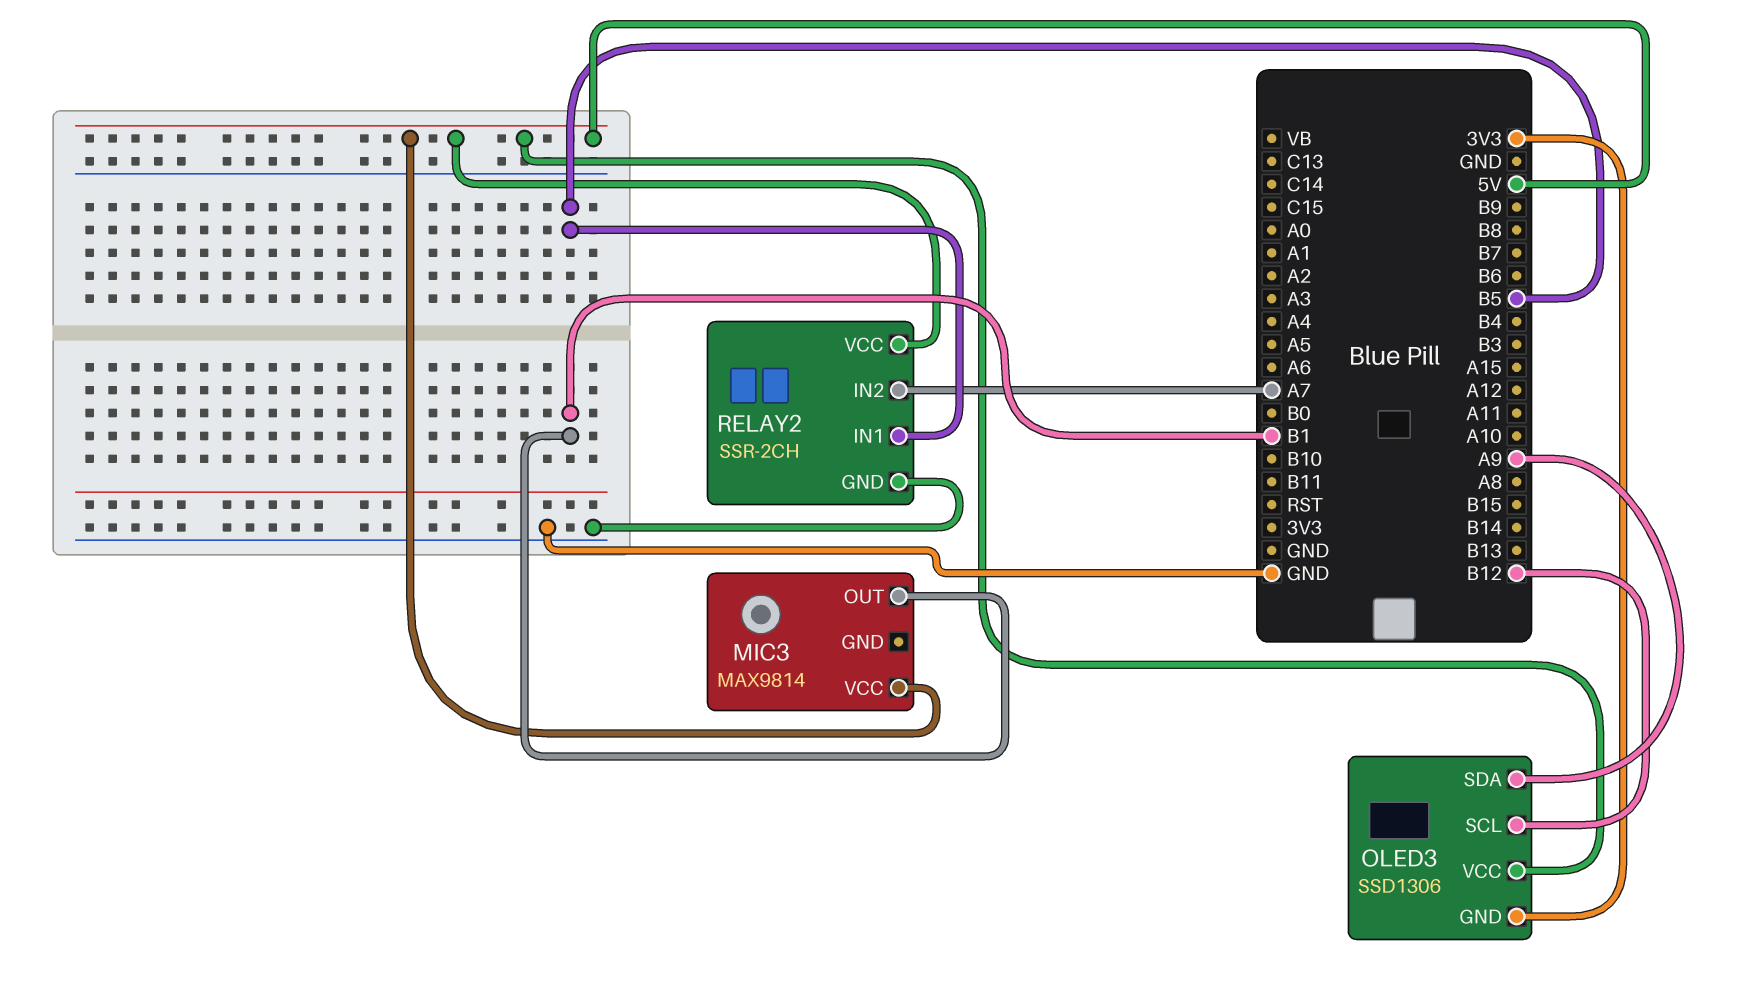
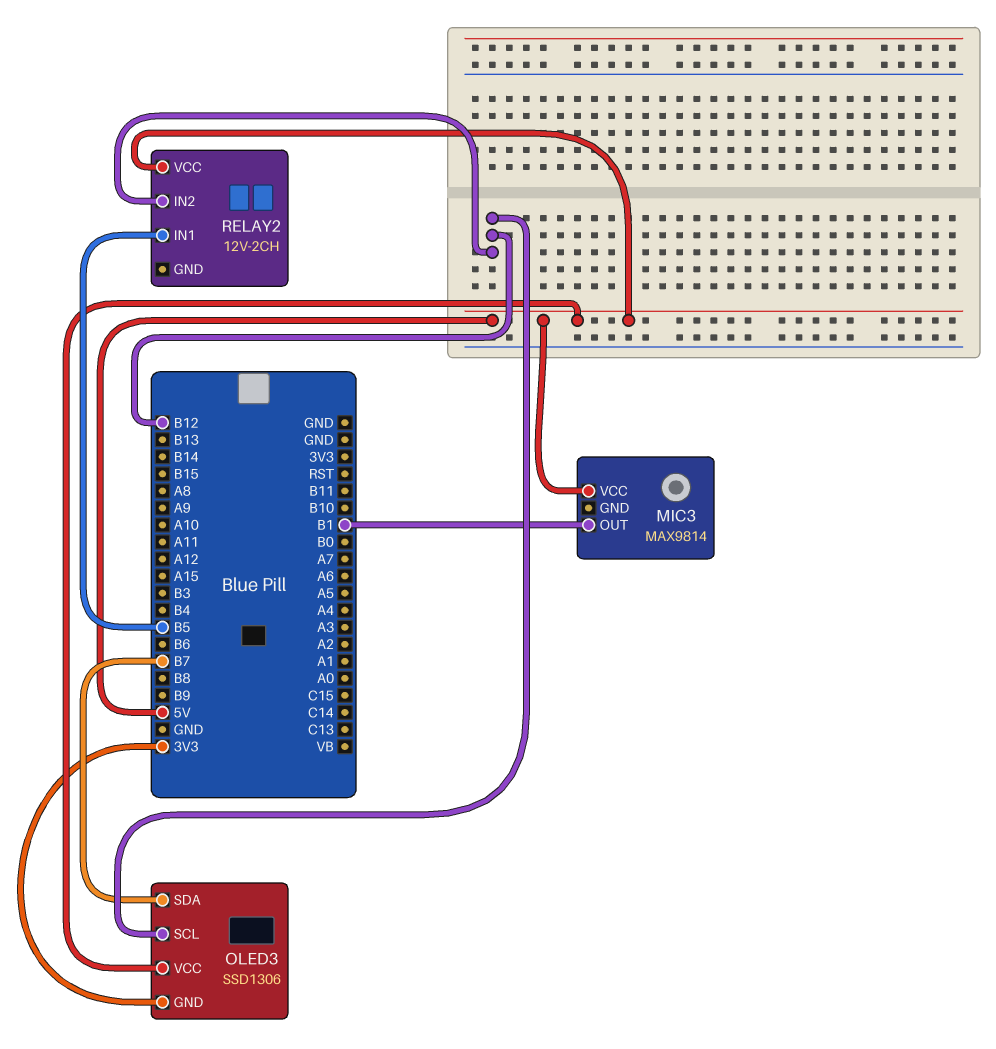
OLED3 pin SDA: A9 -> B7
RELAY2: SSR-2CH -> 12V-2CH
RELAY2 pin GND: GND -> none
RELAY2 pin IN2: A7 -> B12

